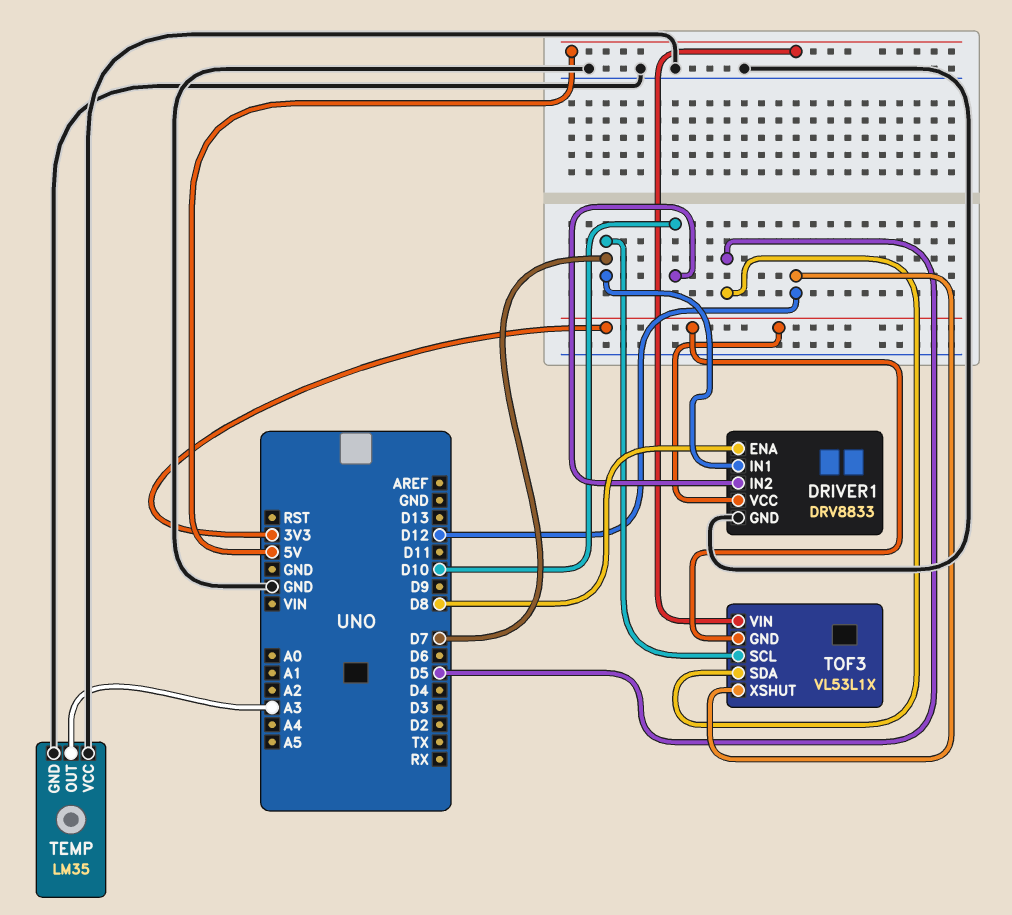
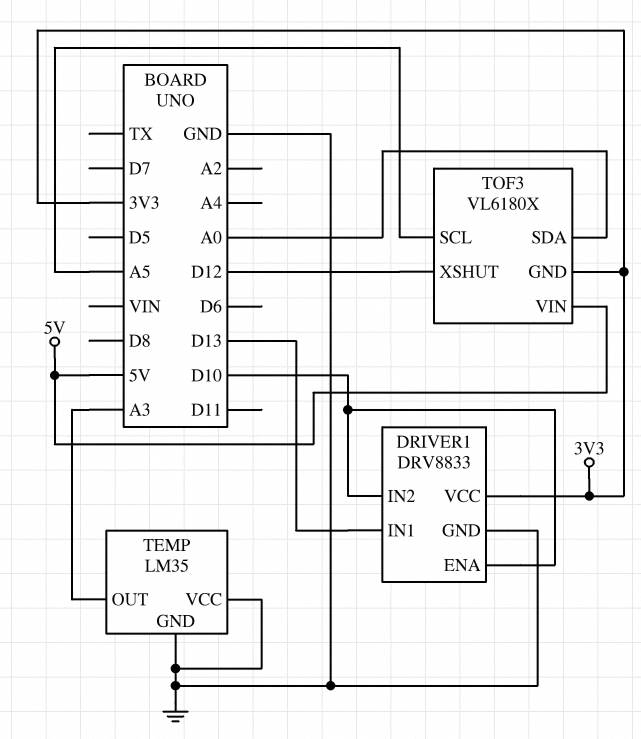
DRIVER1 pin ENA: D8 -> D10
DRIVER1 pin IN1: D7 -> D13
TOF3: VL53L1X -> VL6180X
TOF3 pin SCL: D7 -> A5
TOF3 pin SDA: D5 -> A0

